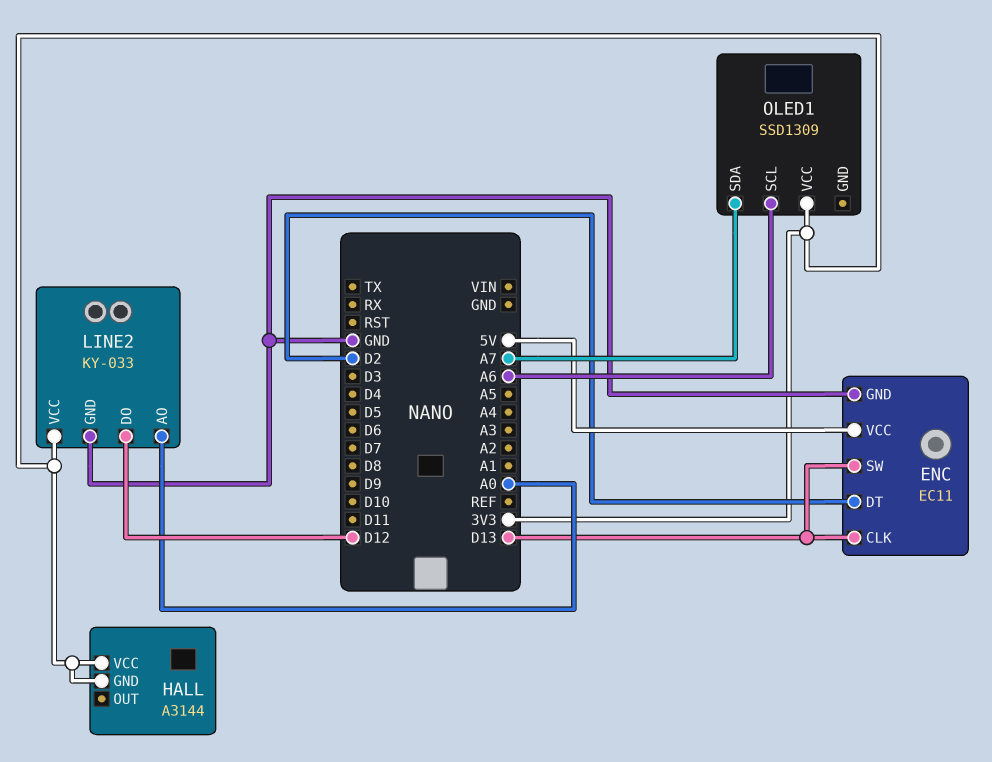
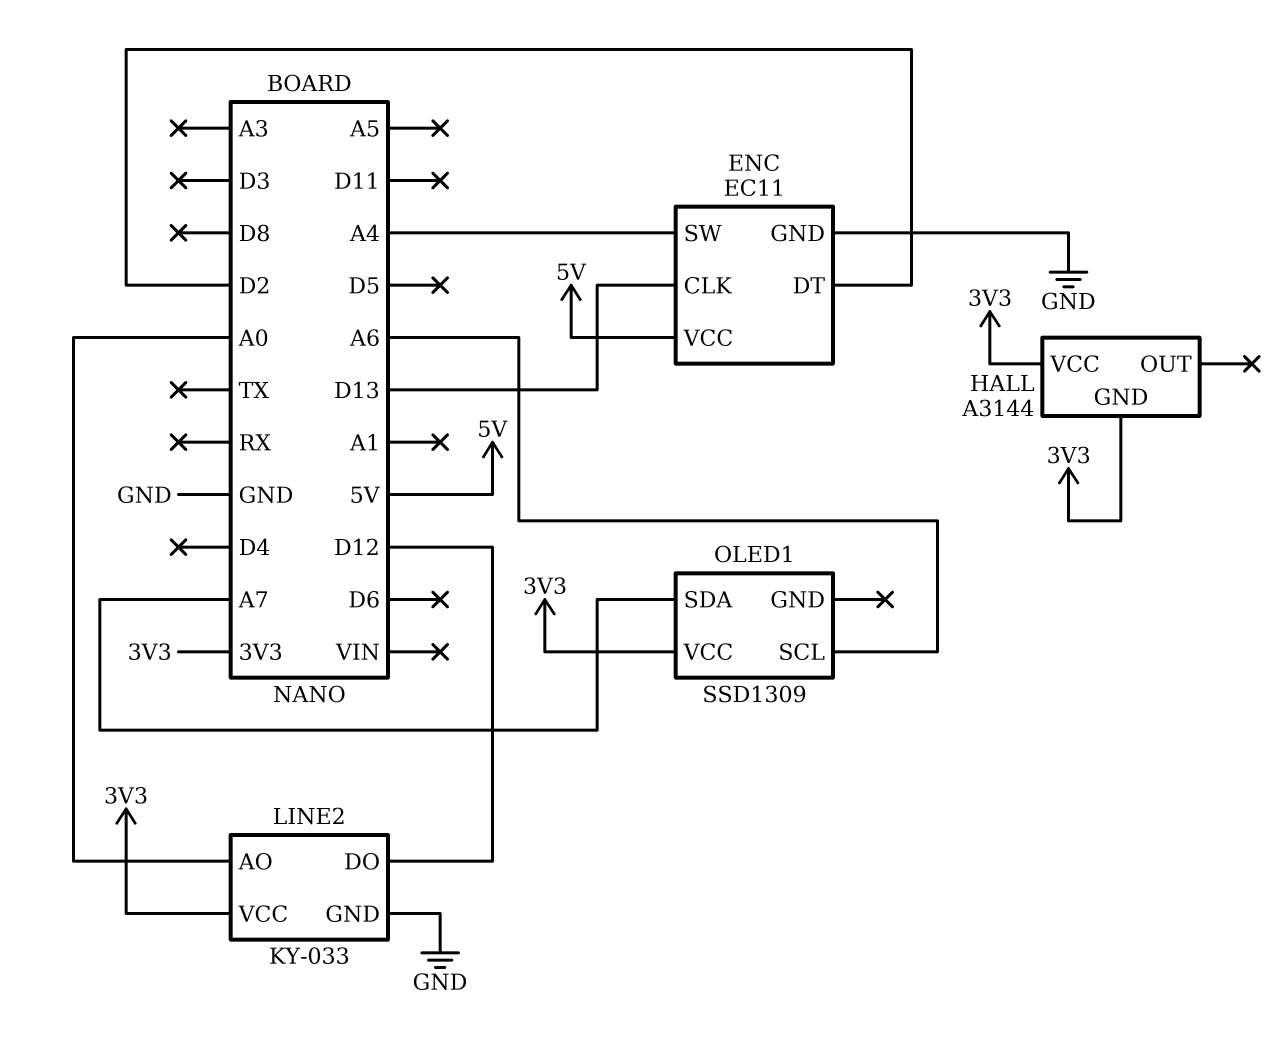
ENC pin SW: D13 -> A4

